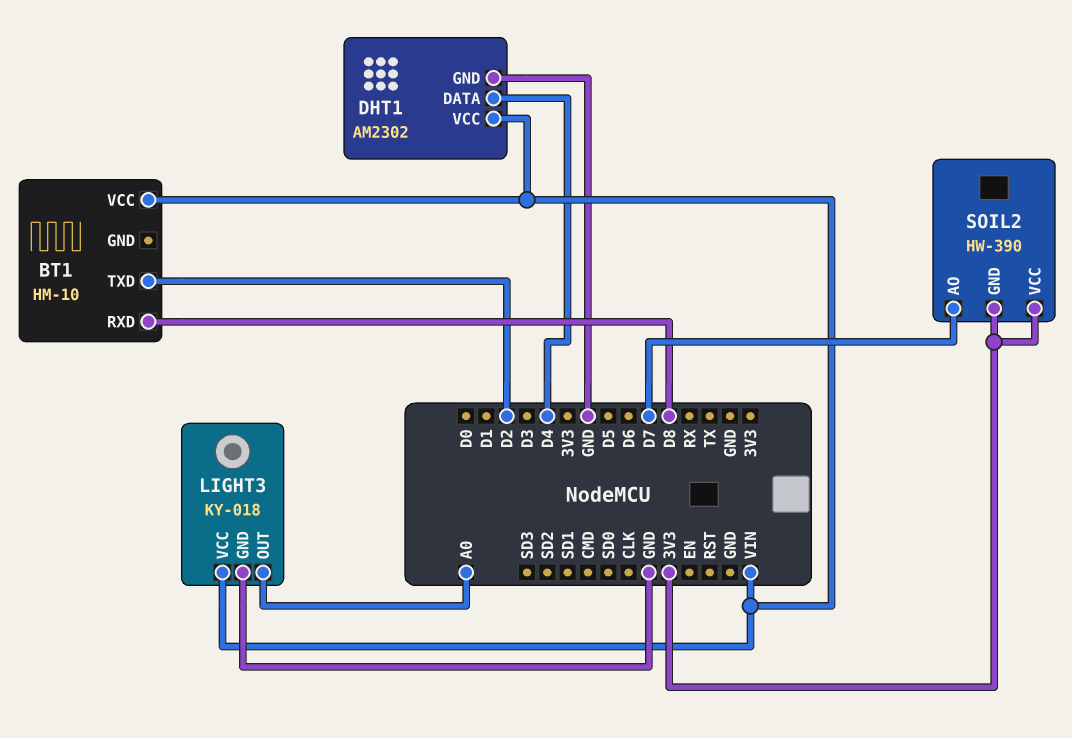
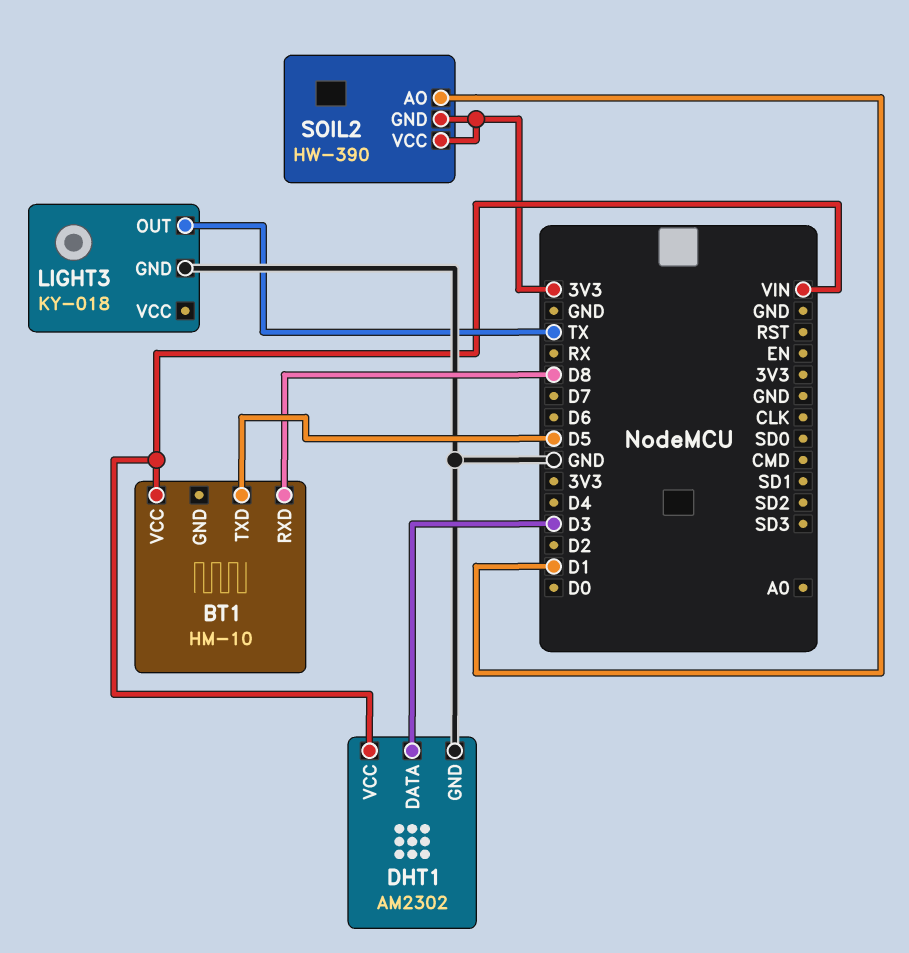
BT1 pin TXD: D2 -> D5
DHT1 pin DATA: D4 -> D3
LIGHT3 pin OUT: A0 -> TX
LIGHT3 pin VCC: VIN -> none
SOIL2 pin AO: D7 -> D1

